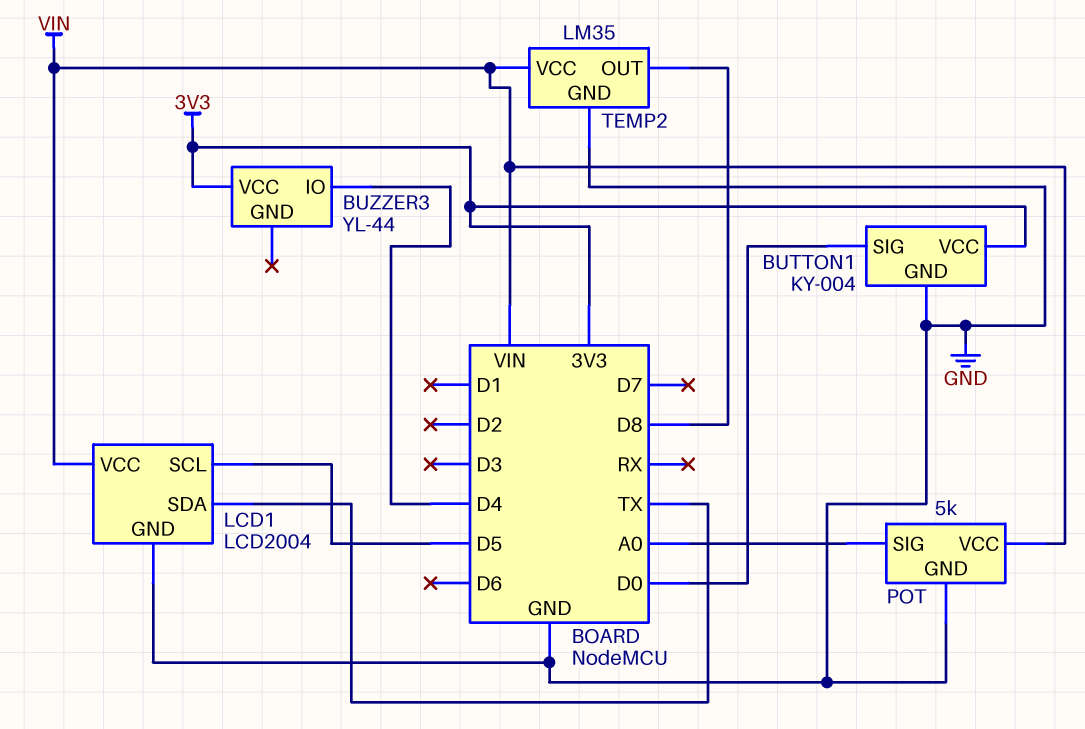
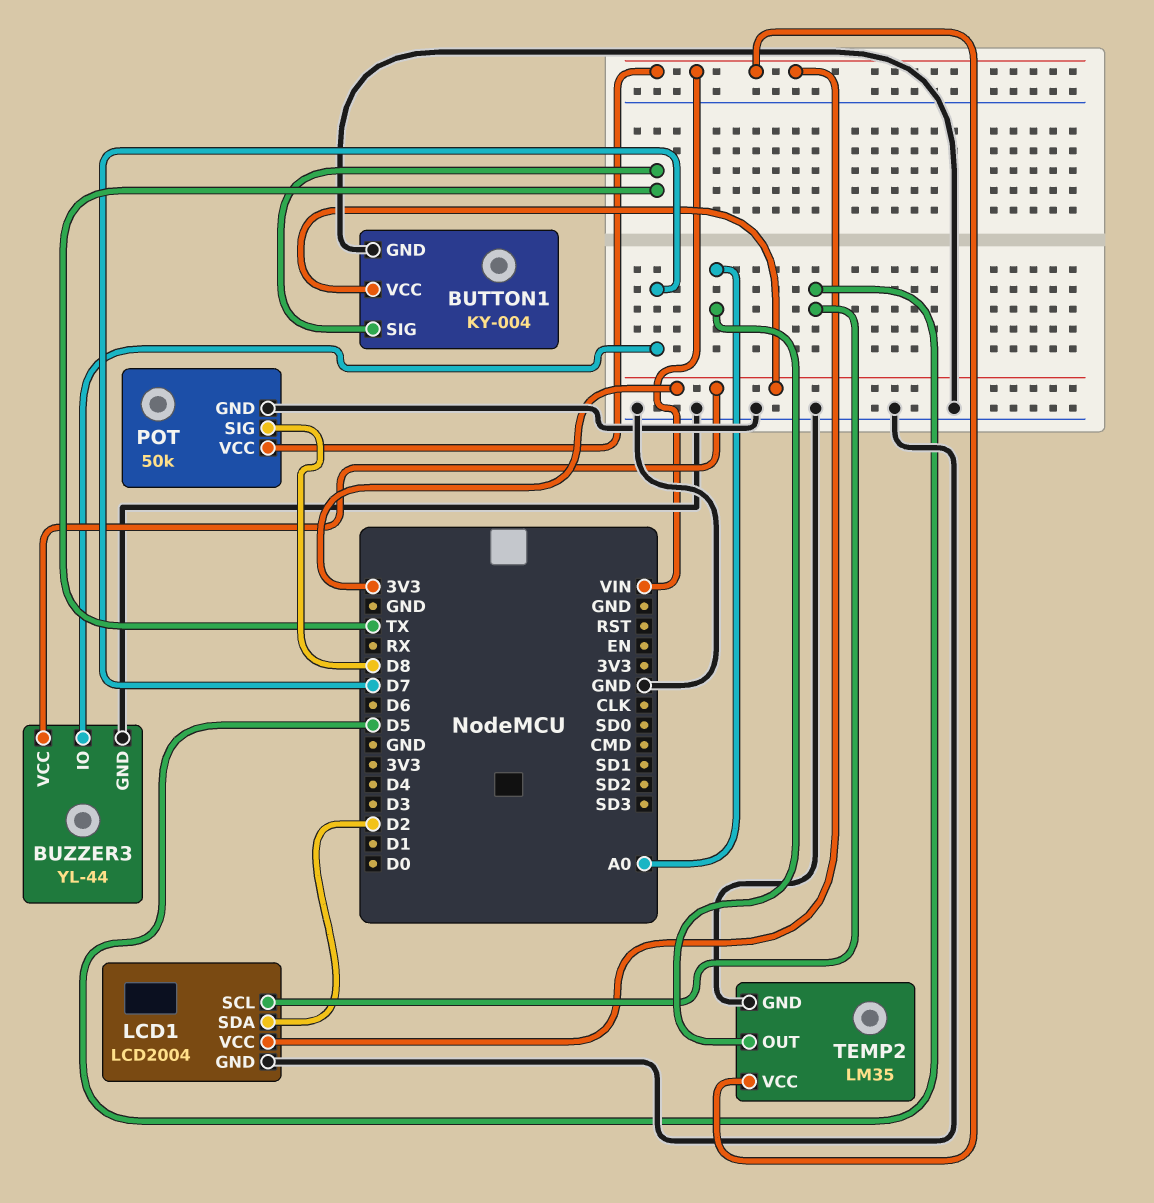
BUTTON1 pin SIG: D0 -> TX
BUZZER3 pin GND: none -> GND
BUZZER3 pin IO: D4 -> D7
LCD1 pin SDA: TX -> D2
POT: 5k -> 50k
POT pin SIG: A0 -> D8
TEMP2 pin OUT: D8 -> A0

